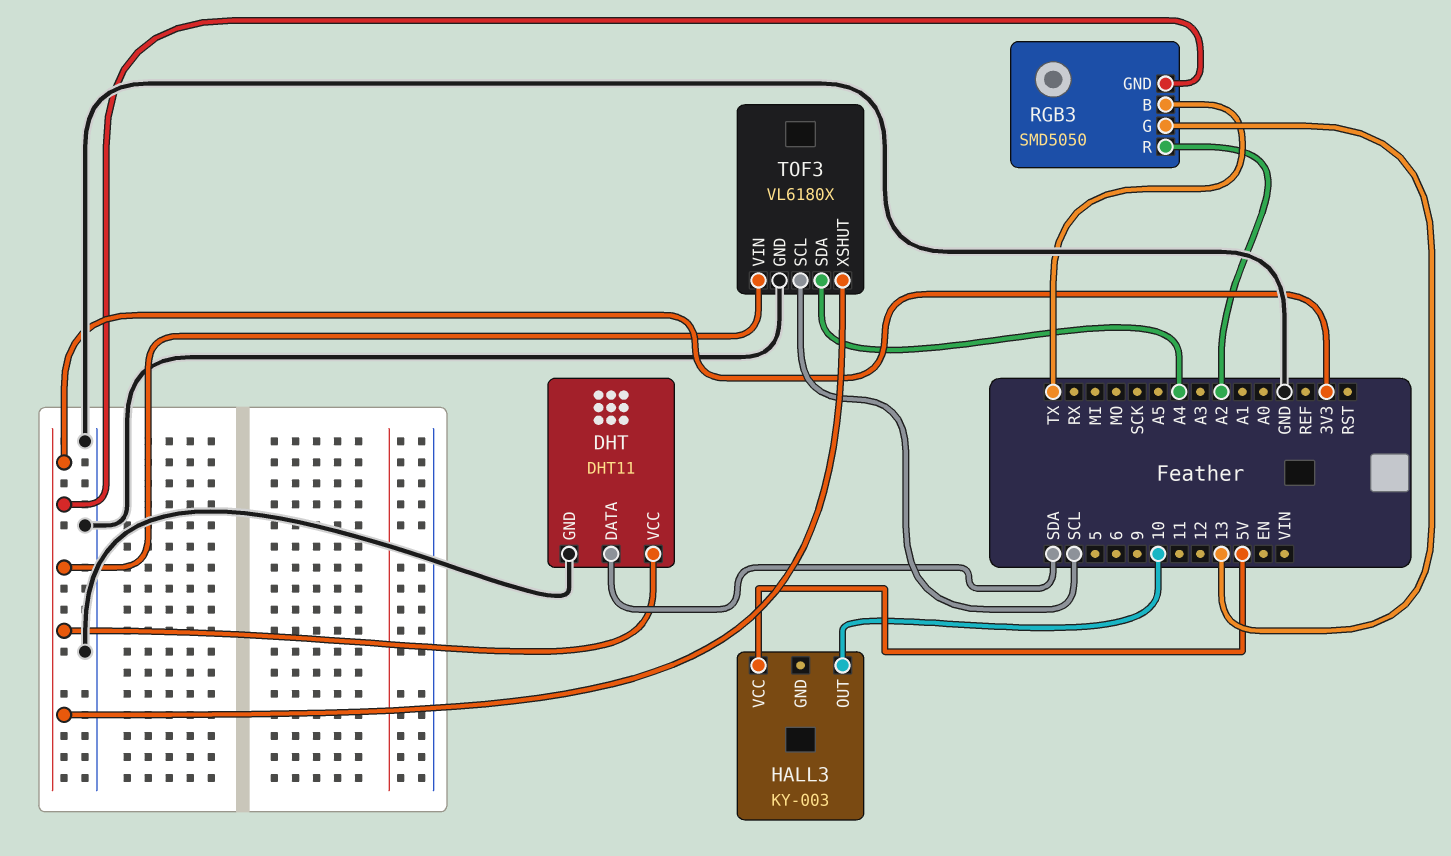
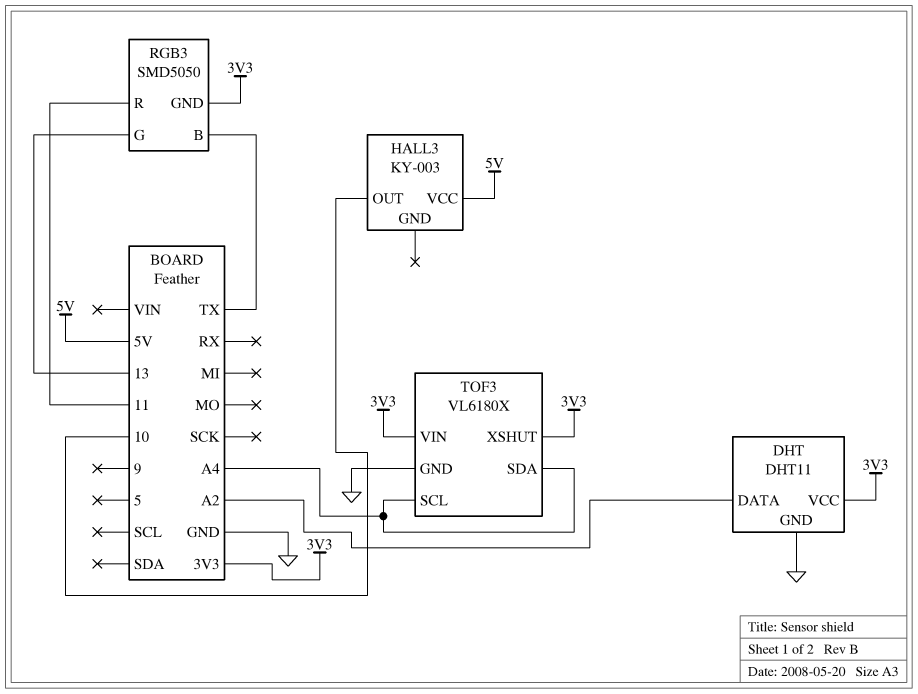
DHT pin DATA: SDA -> A2
RGB3 pin R: A2 -> 11
TOF3 pin SCL: SCL -> A4

